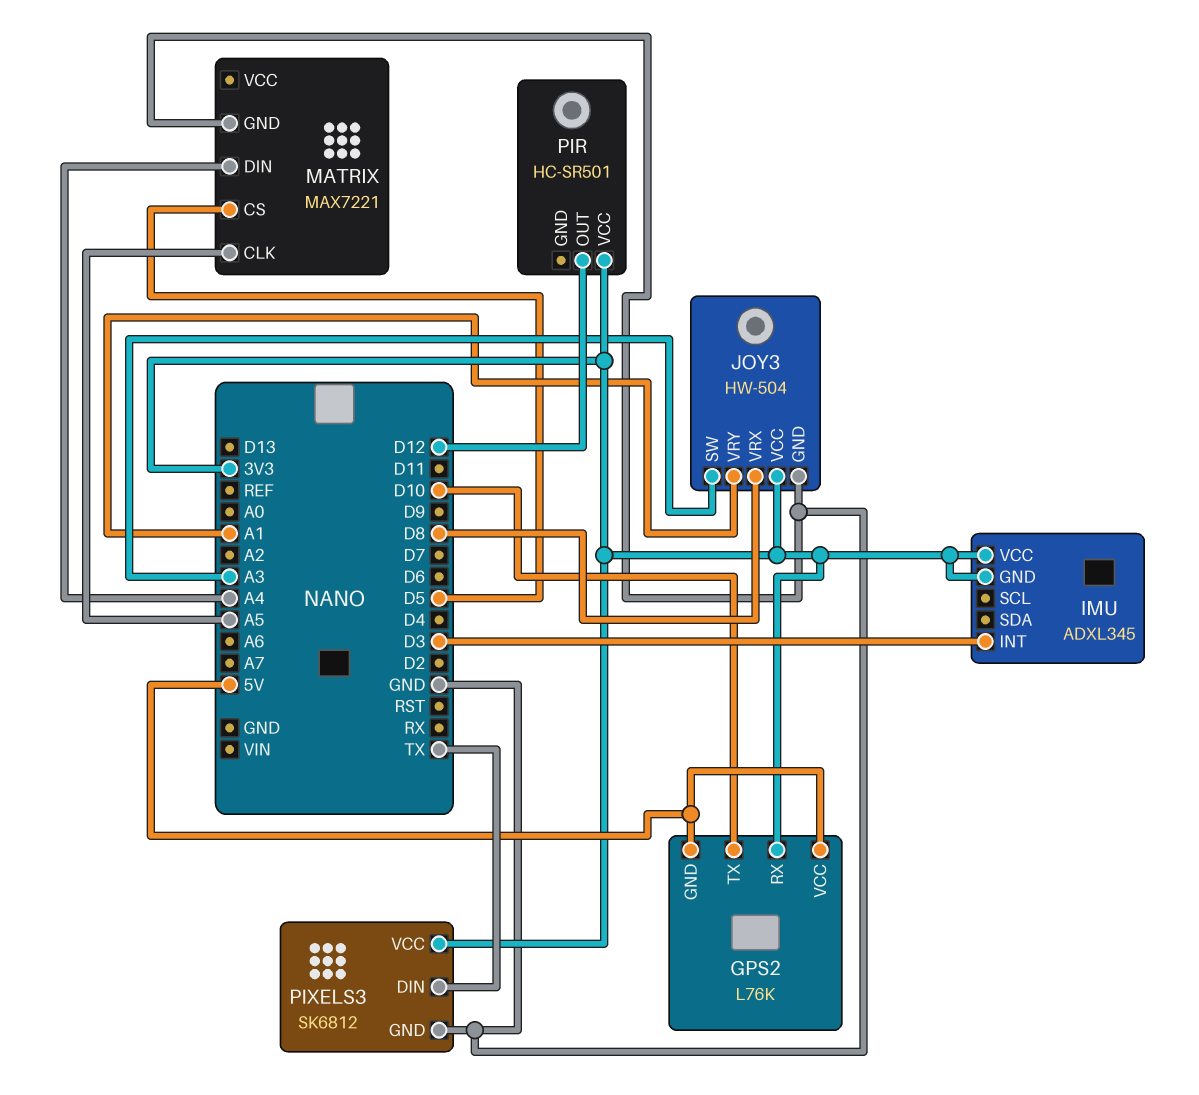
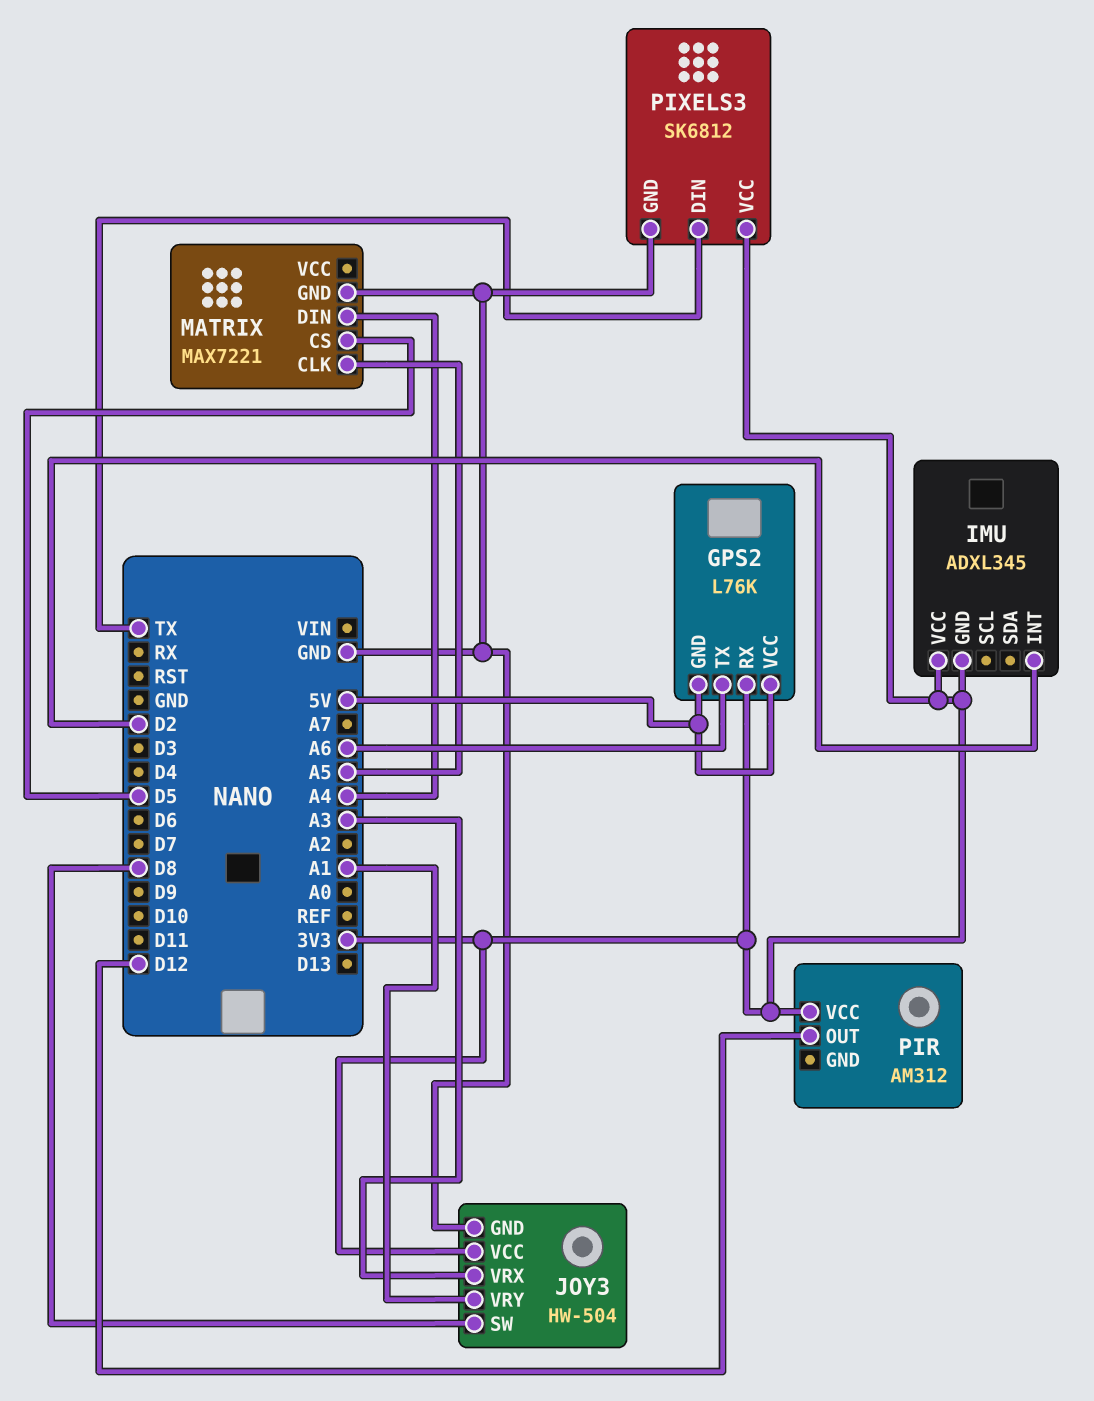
GPS2 pin TX: D10 -> A6
IMU pin INT: D3 -> D2
JOY3 pin SW: A3 -> D8
JOY3 pin VRX: D8 -> A3
PIR: HC-SR501 -> AM312

